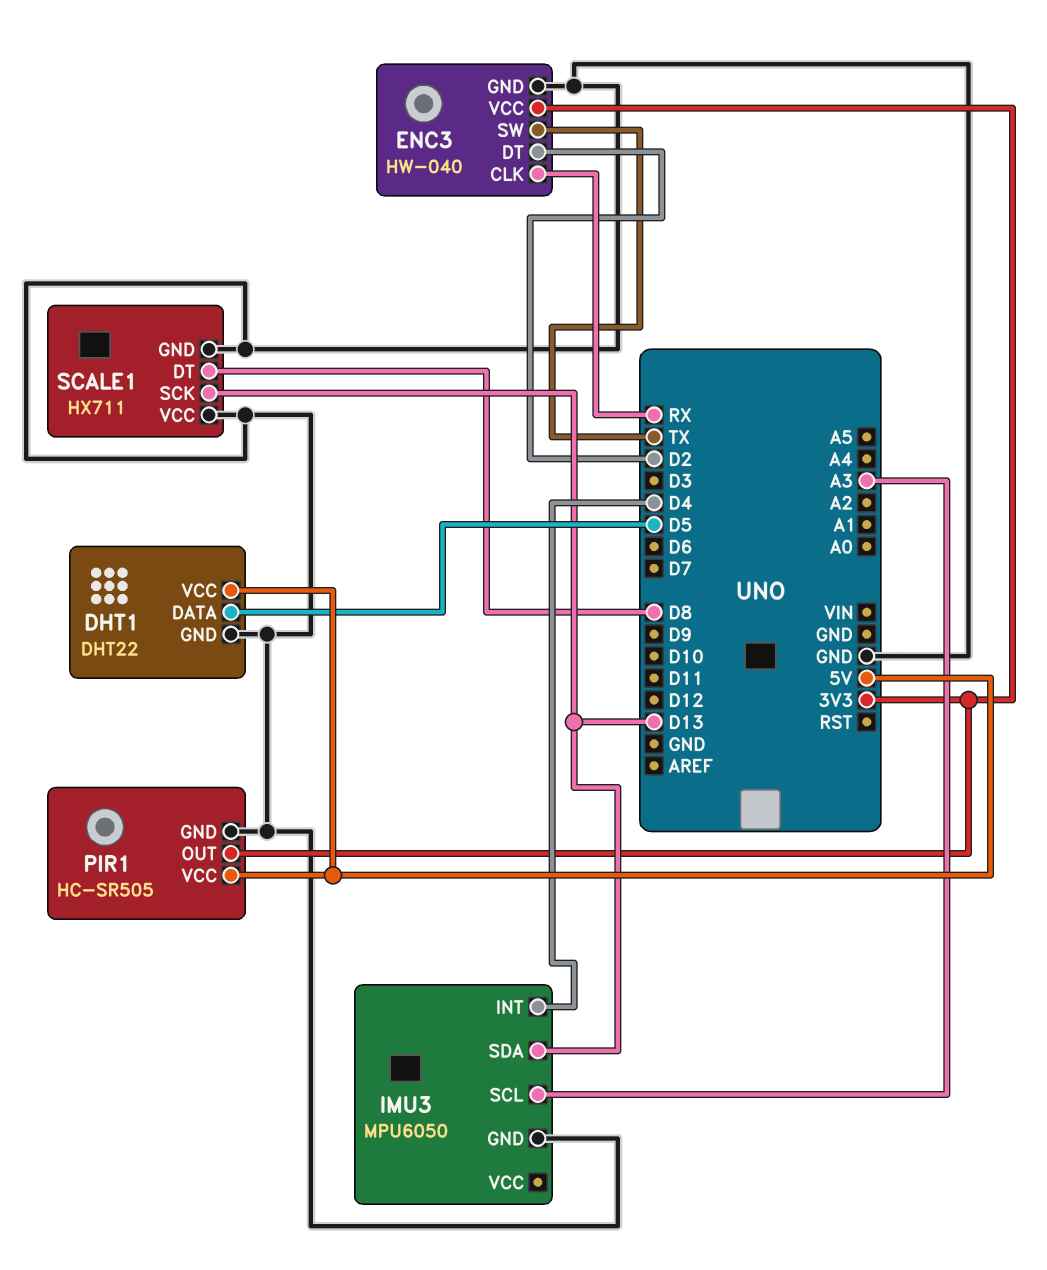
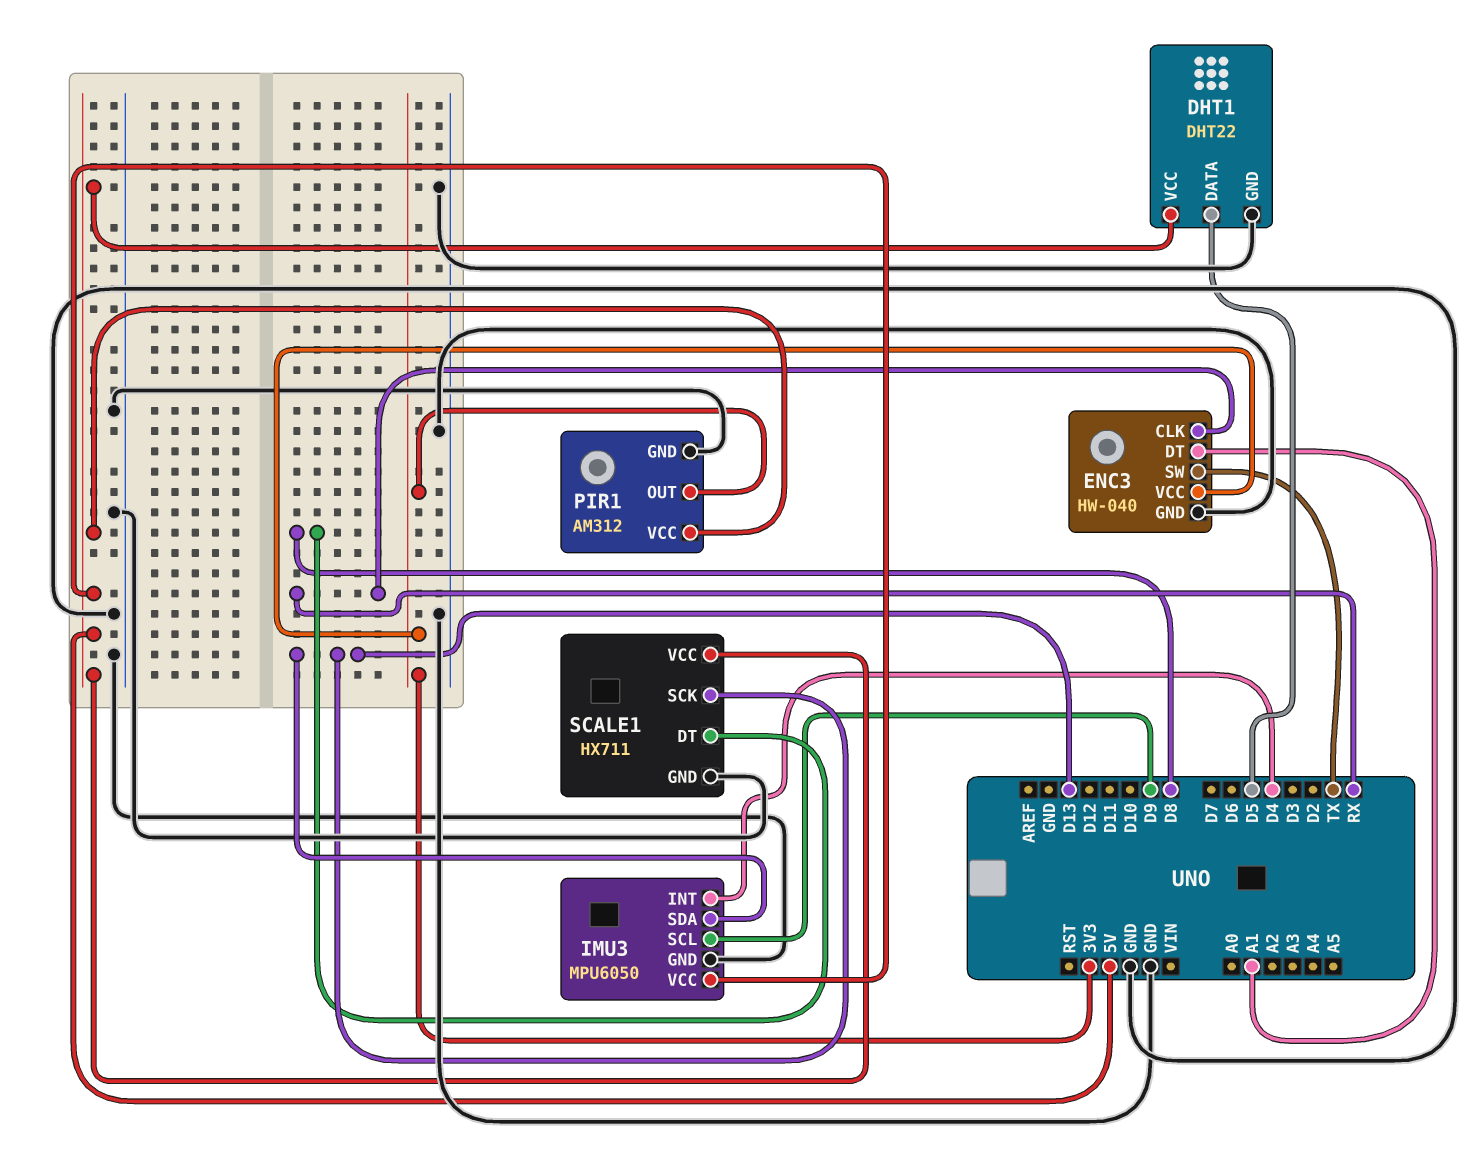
ENC3 pin DT: D2 -> A1
IMU3 pin SCL: A3 -> D9
IMU3 pin VCC: none -> 5V
PIR1: HC-SR505 -> AM312
SCALE1 pin VCC: GND -> 5V

